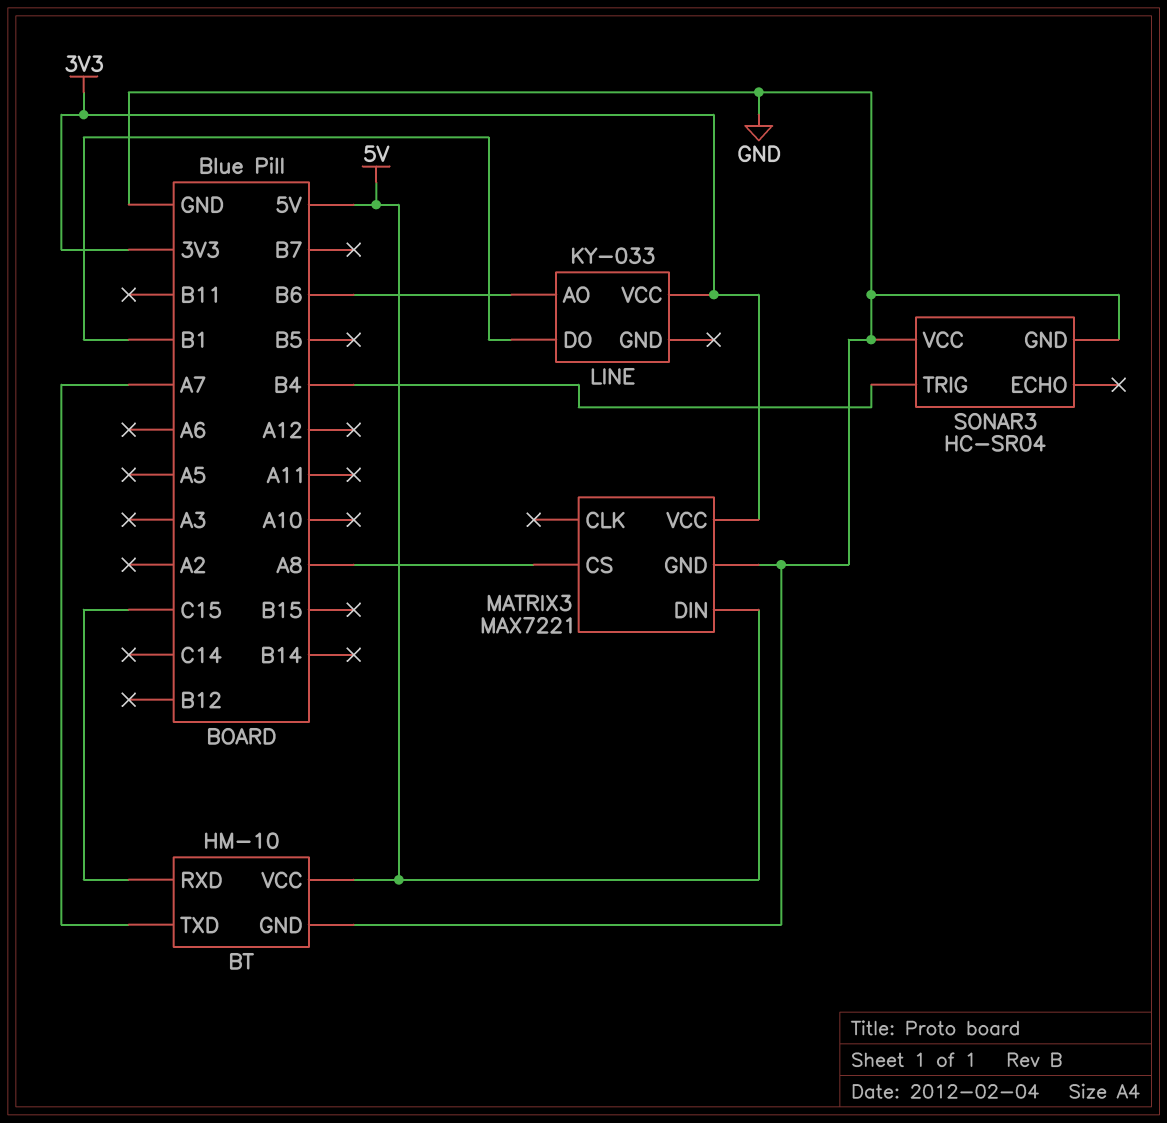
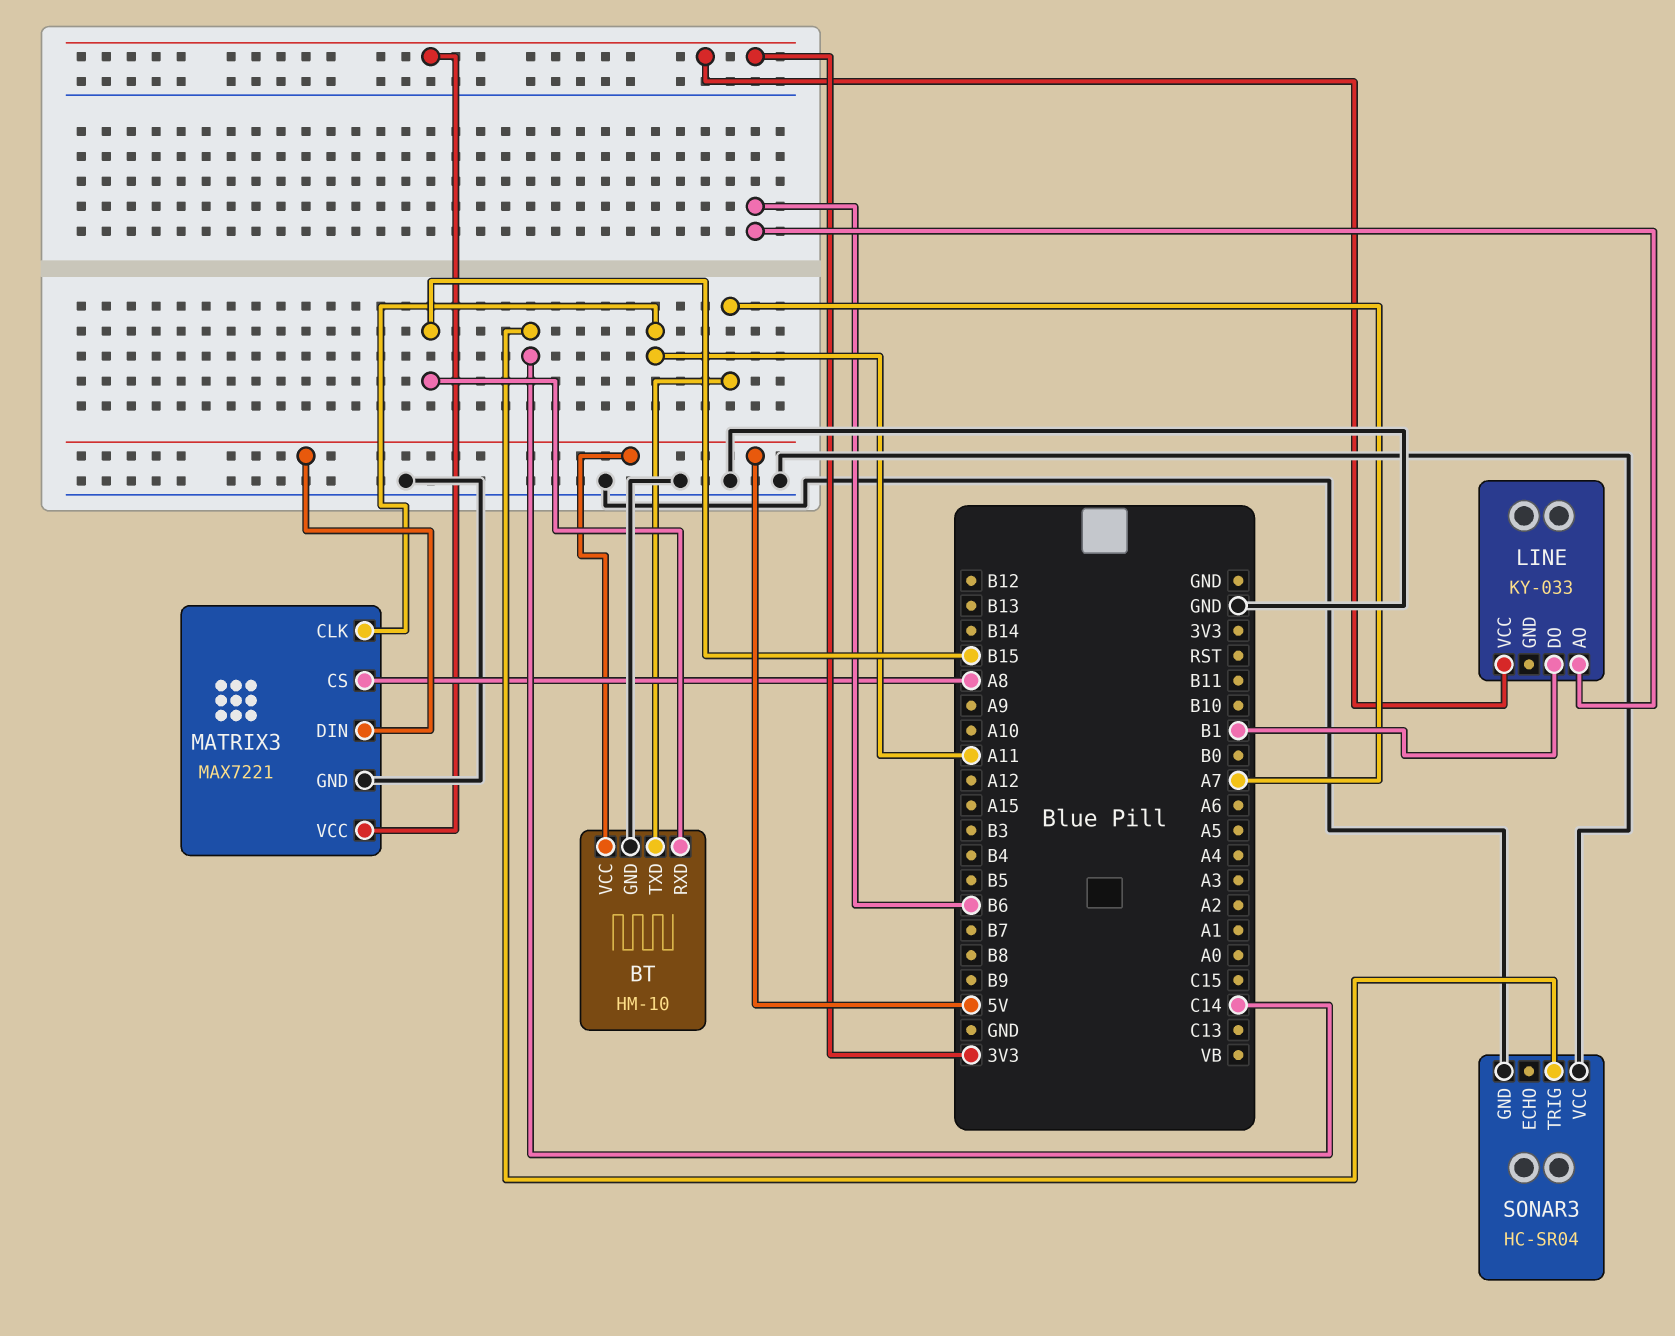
BT pin RXD: C15 -> B15
MATRIX3 pin CLK: none -> A11
SONAR3 pin TRIG: B4 -> C14

